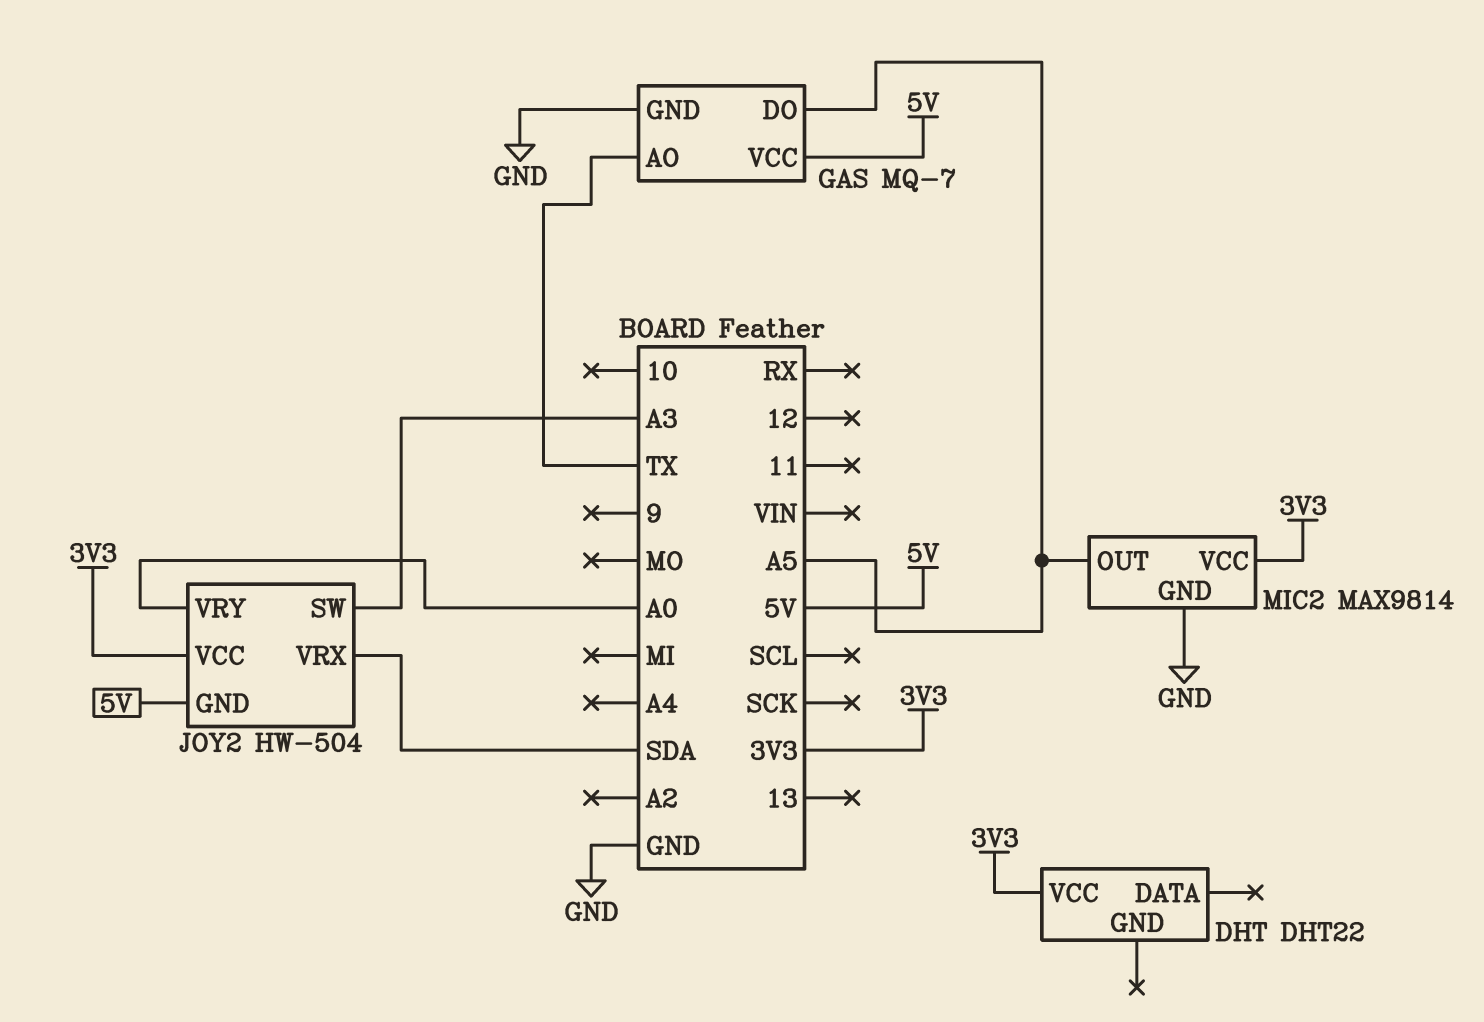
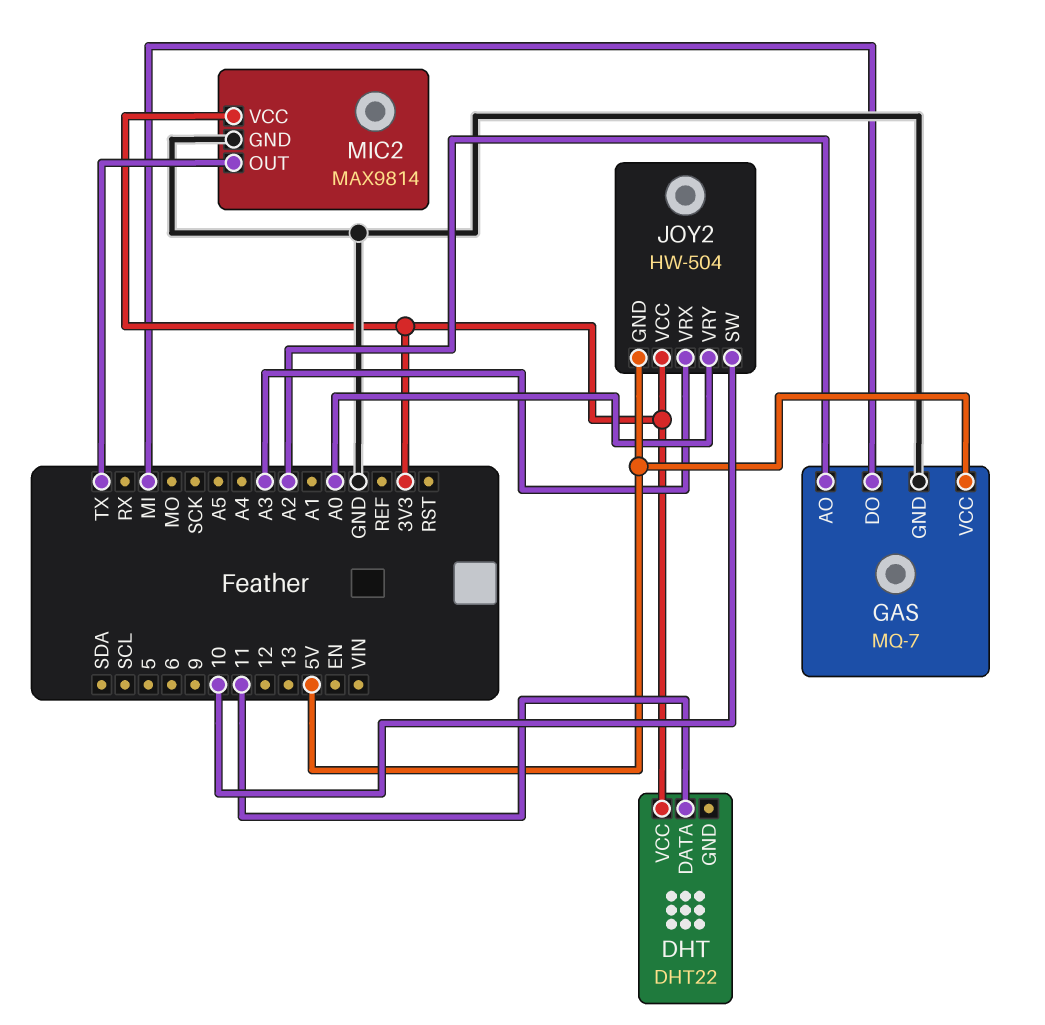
DHT pin DATA: none -> 11
GAS pin AO: TX -> A2
GAS pin DO: A5 -> MI
JOY2 pin SW: A3 -> 10
JOY2 pin VRX: SDA -> A3
MIC2 pin OUT: A5 -> TX

